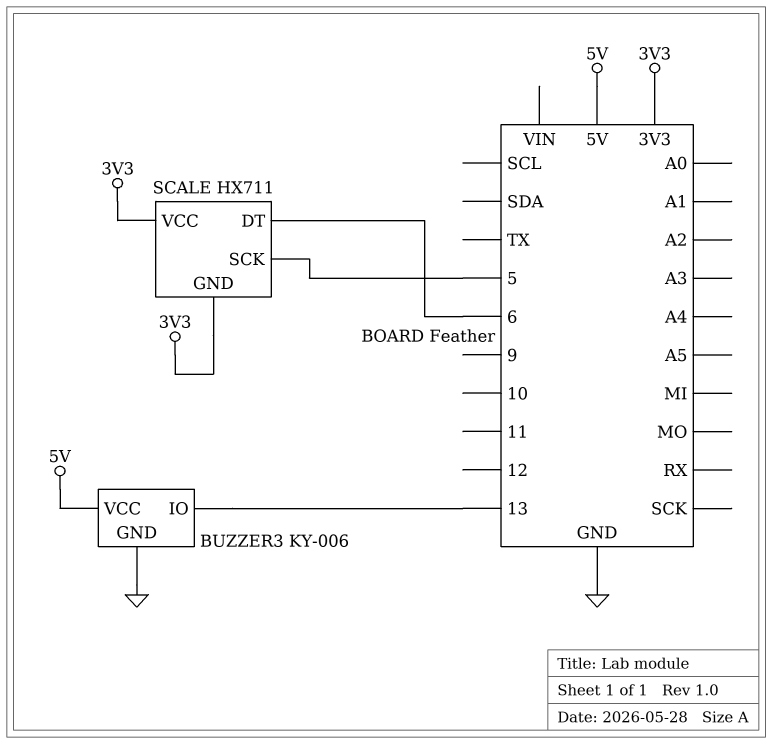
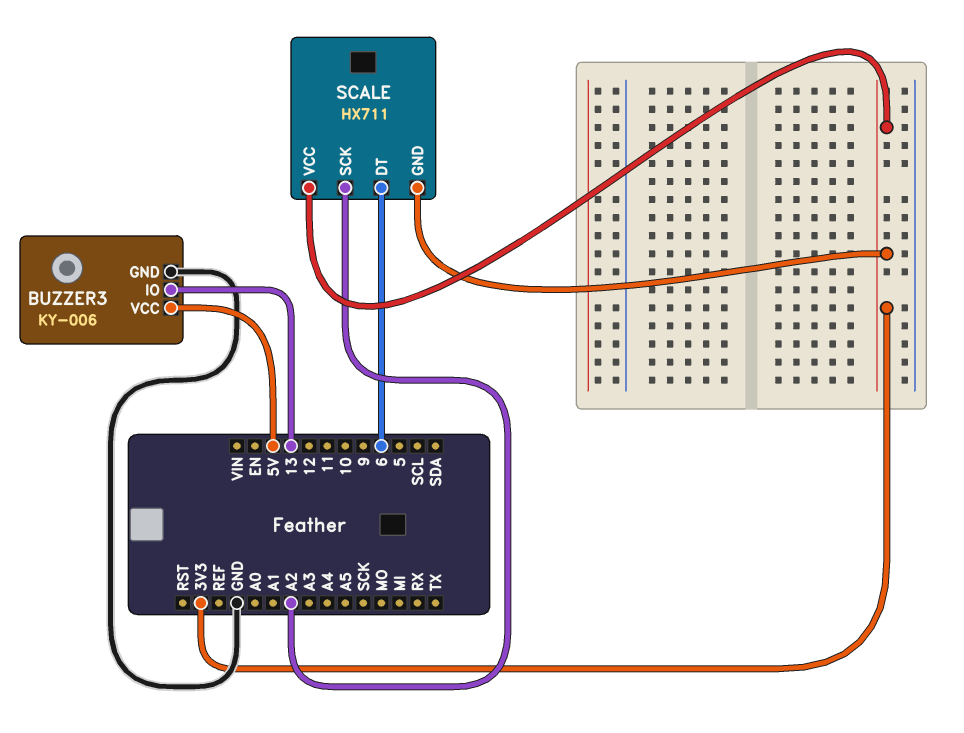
SCALE pin SCK: 5 -> A2

